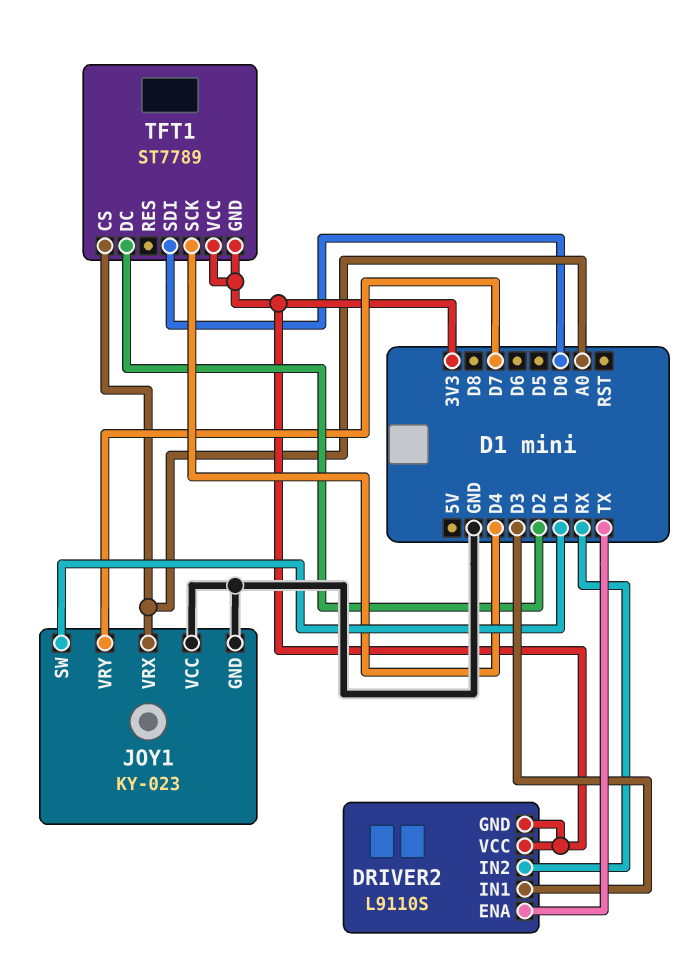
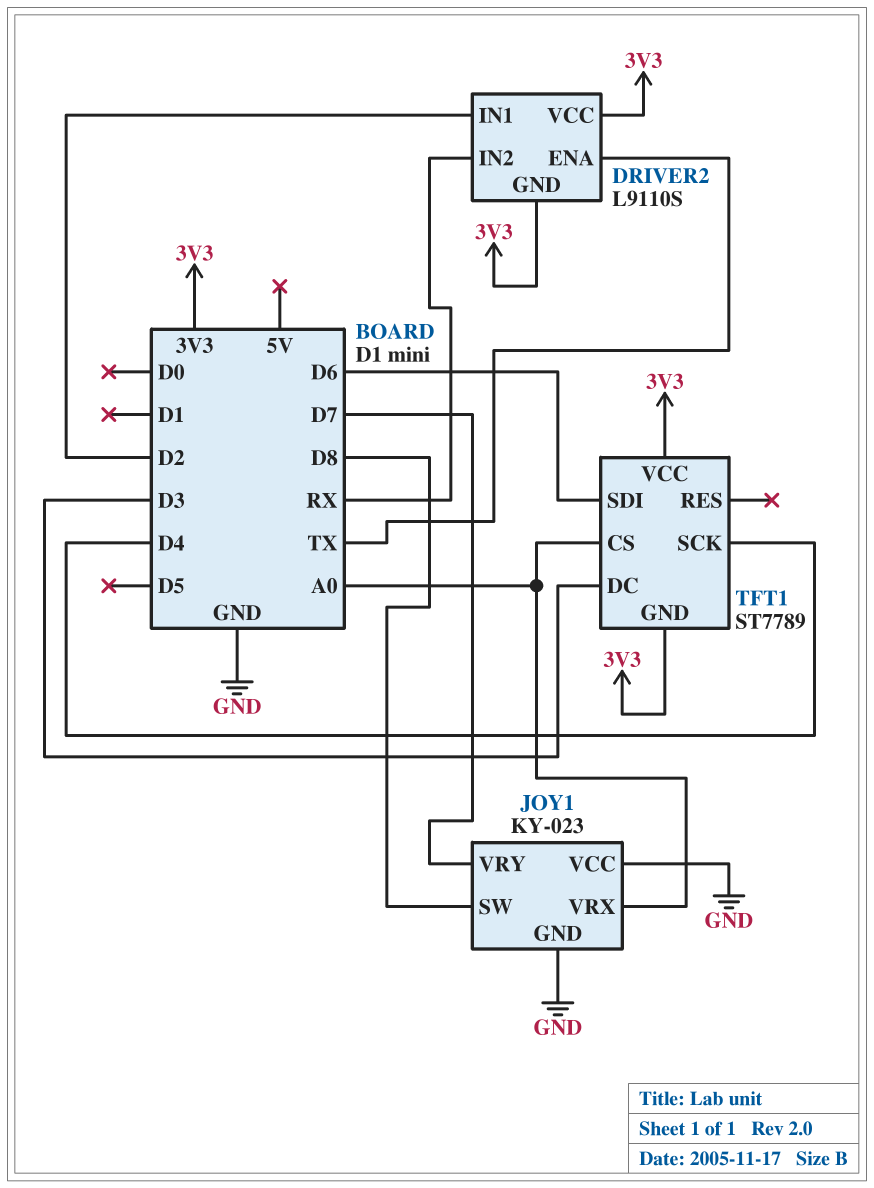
DRIVER2 pin IN1: D3 -> D2
JOY1 pin SW: D1 -> D8
TFT1 pin DC: D2 -> D3
TFT1 pin SDI: D0 -> D6

